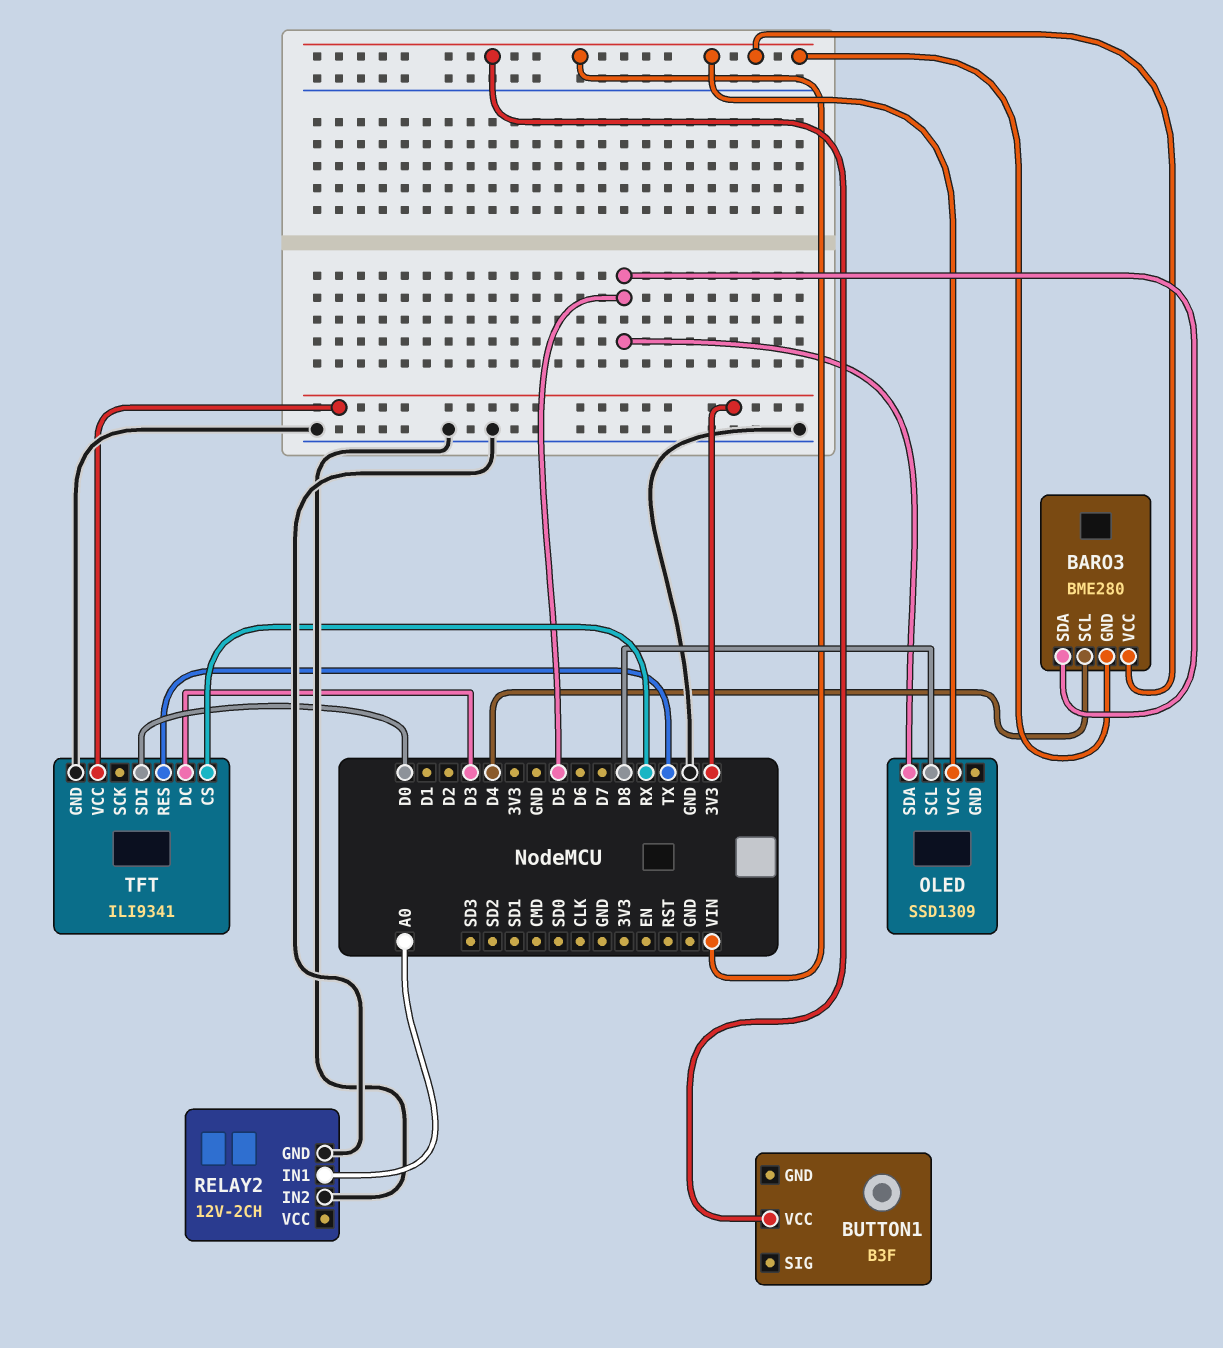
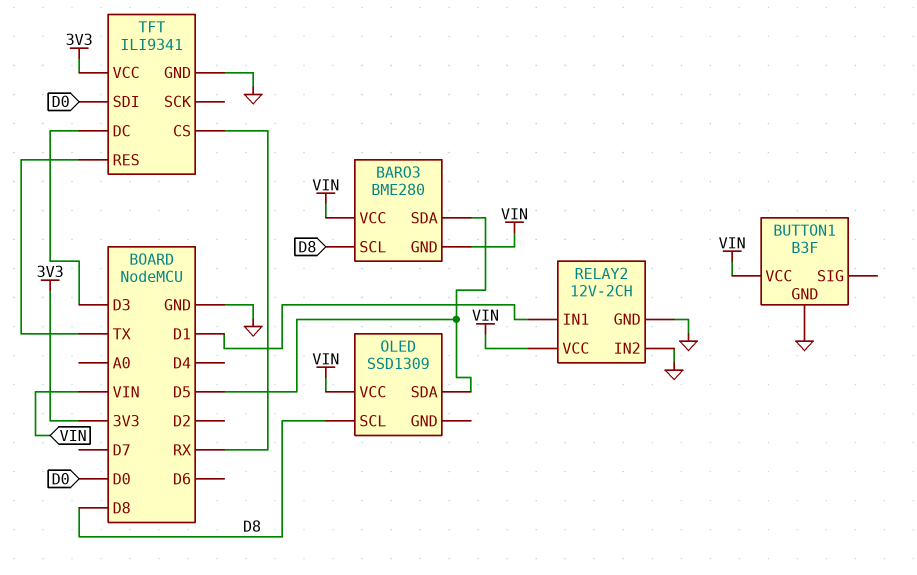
BARO3 pin SCL: D4 -> D8
BUTTON1 pin GND: none -> GND
RELAY2 pin IN1: A0 -> D1
RELAY2 pin VCC: none -> VIN

